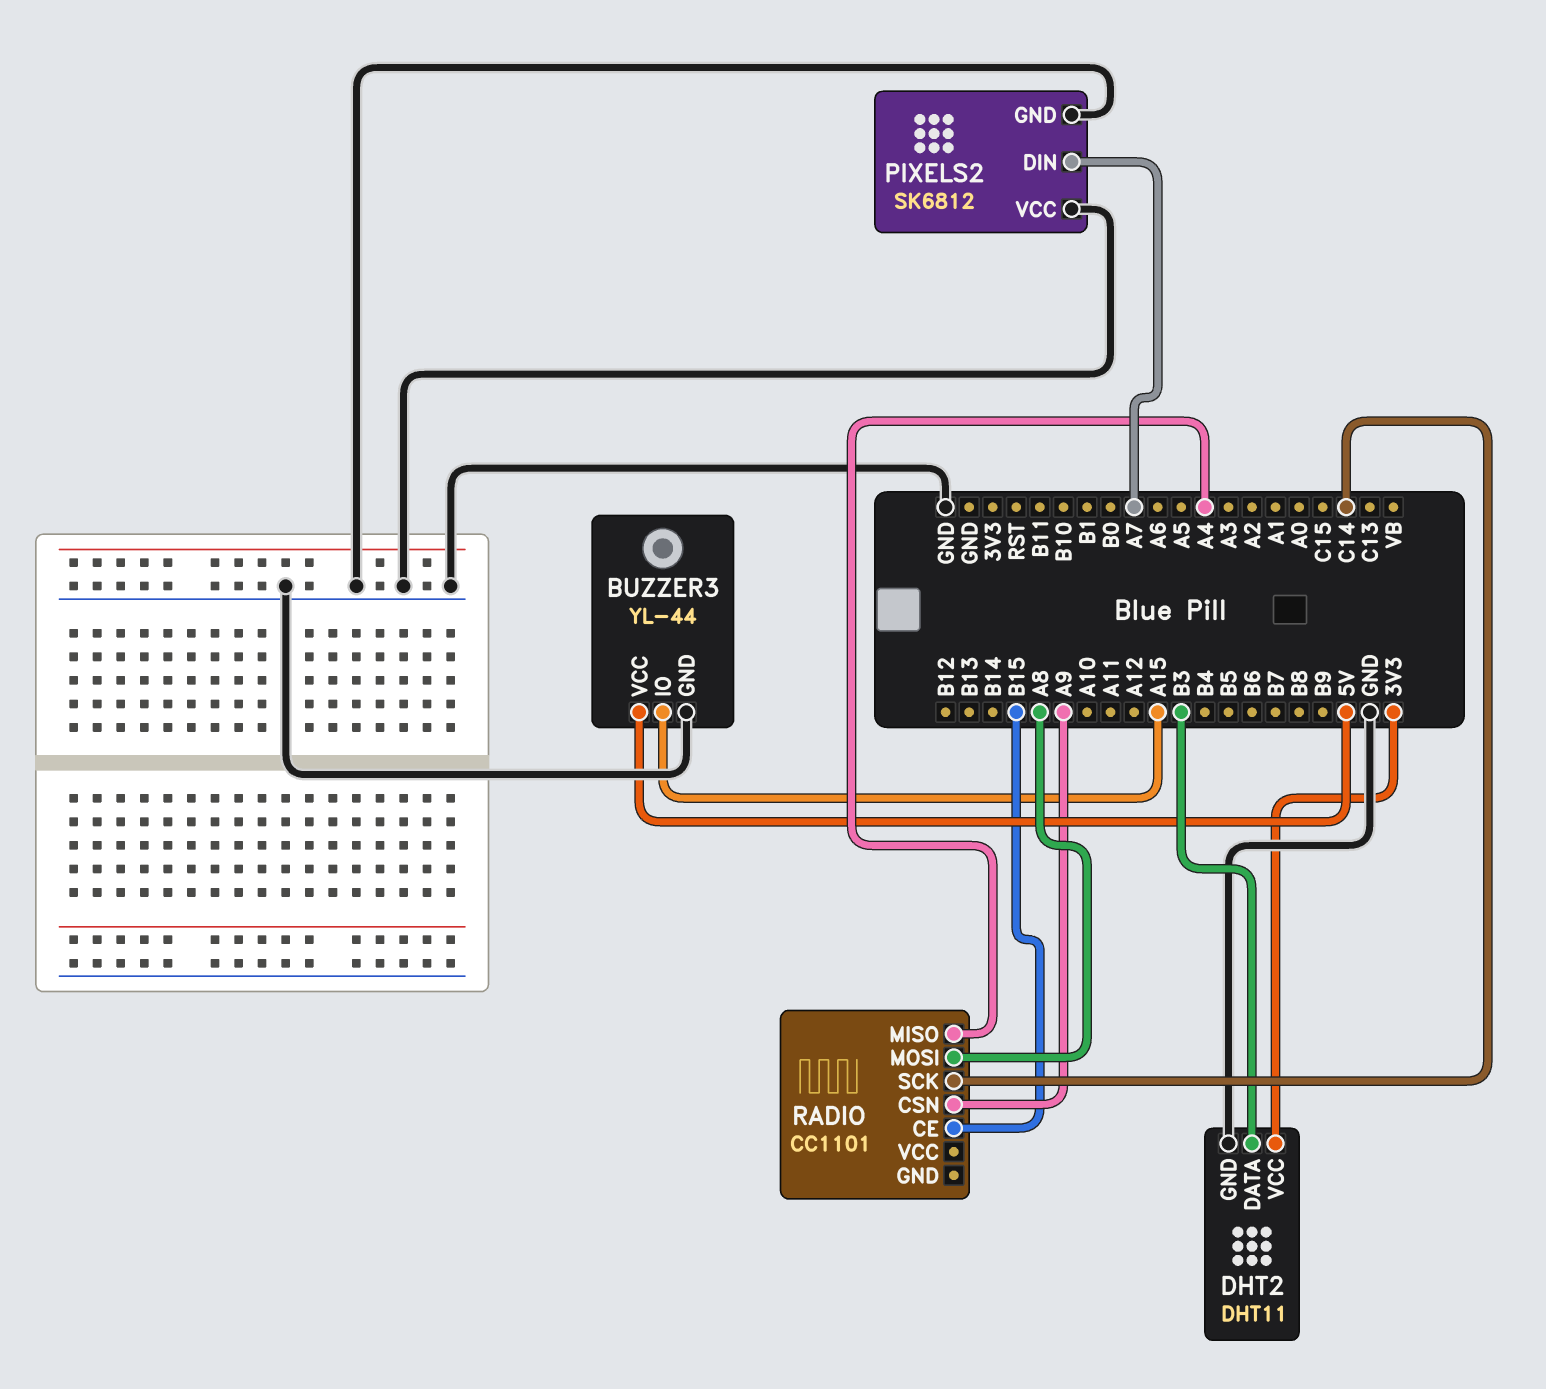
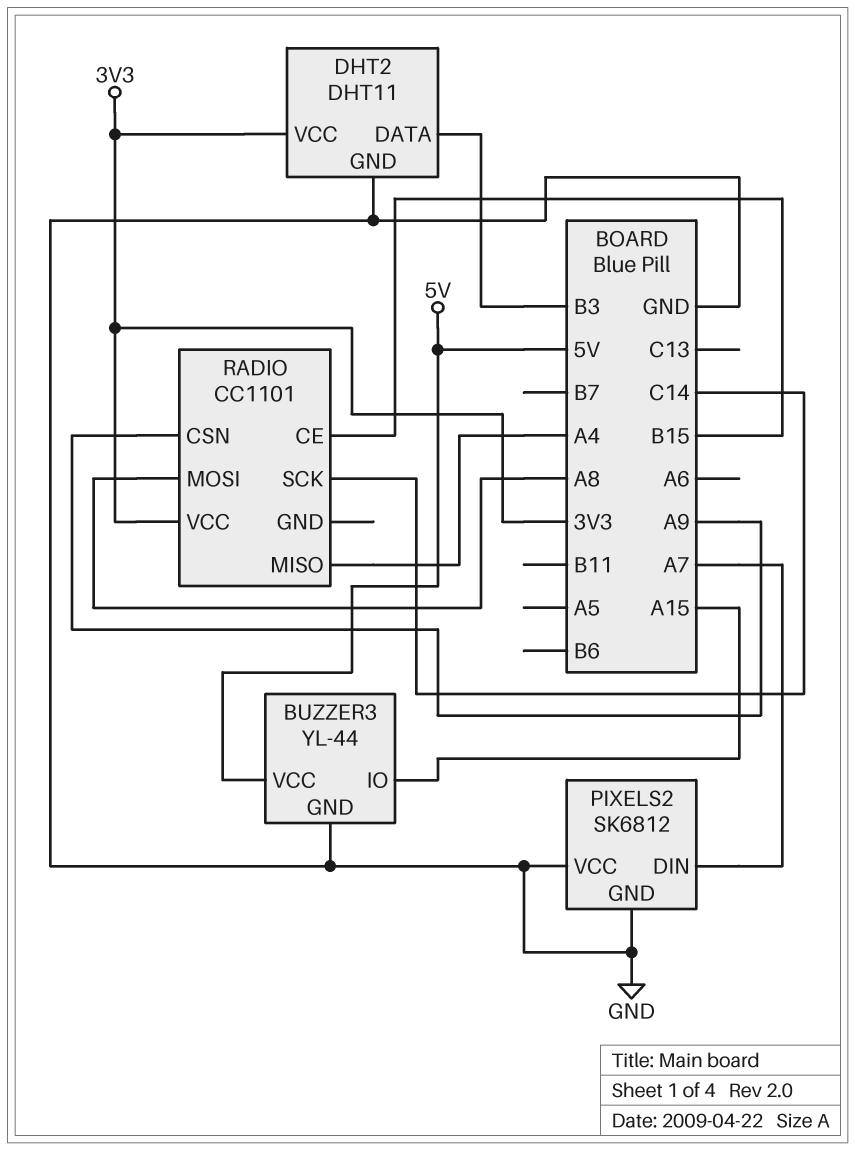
RADIO pin VCC: none -> 3V3

